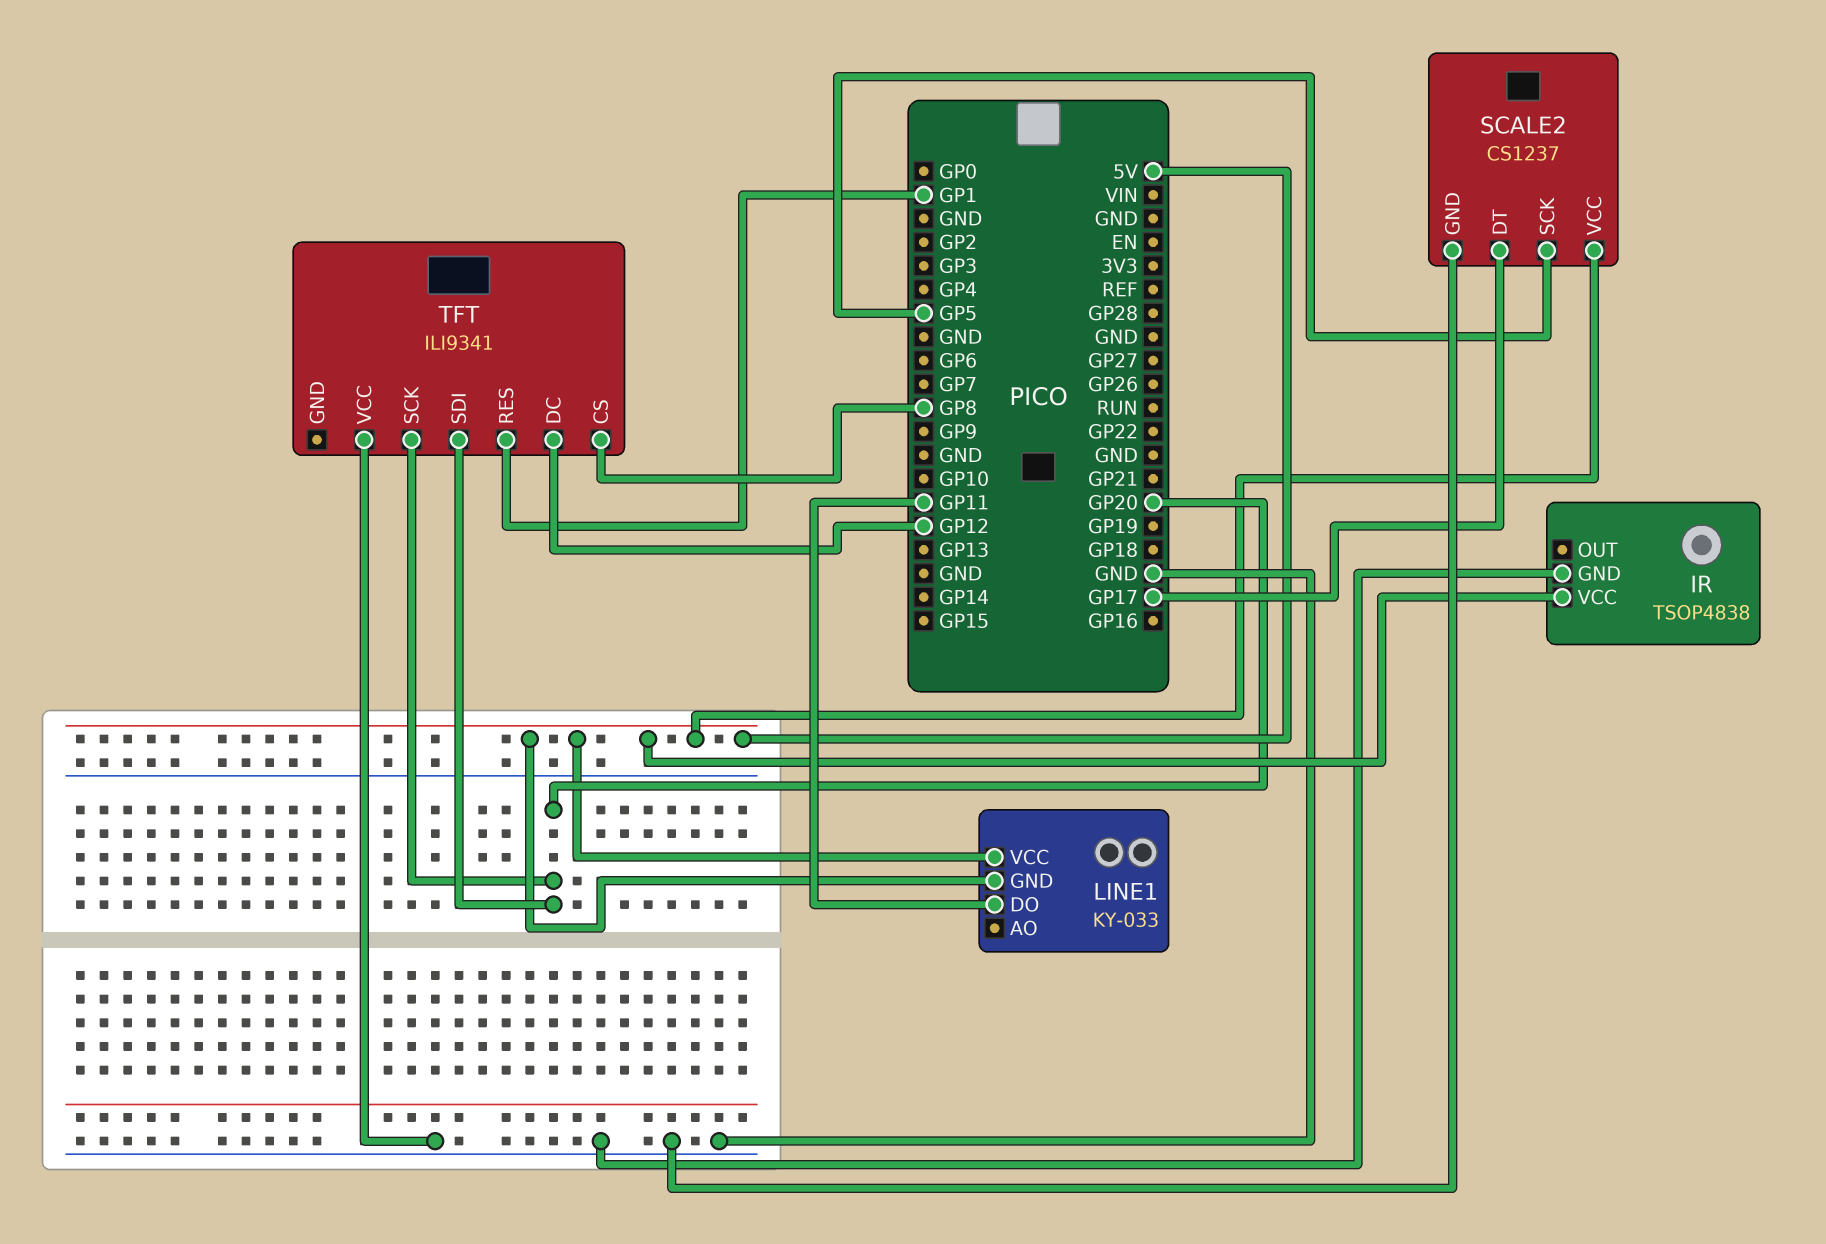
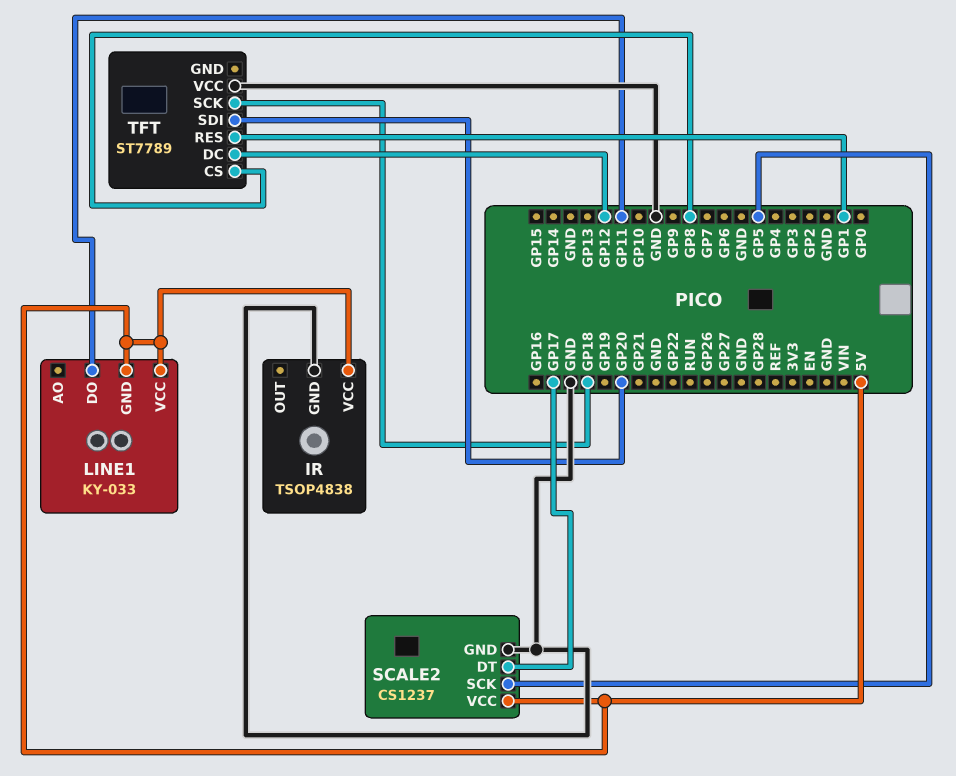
TFT: ILI9341 -> ST7789
TFT pin SCK: GP20 -> GP18

